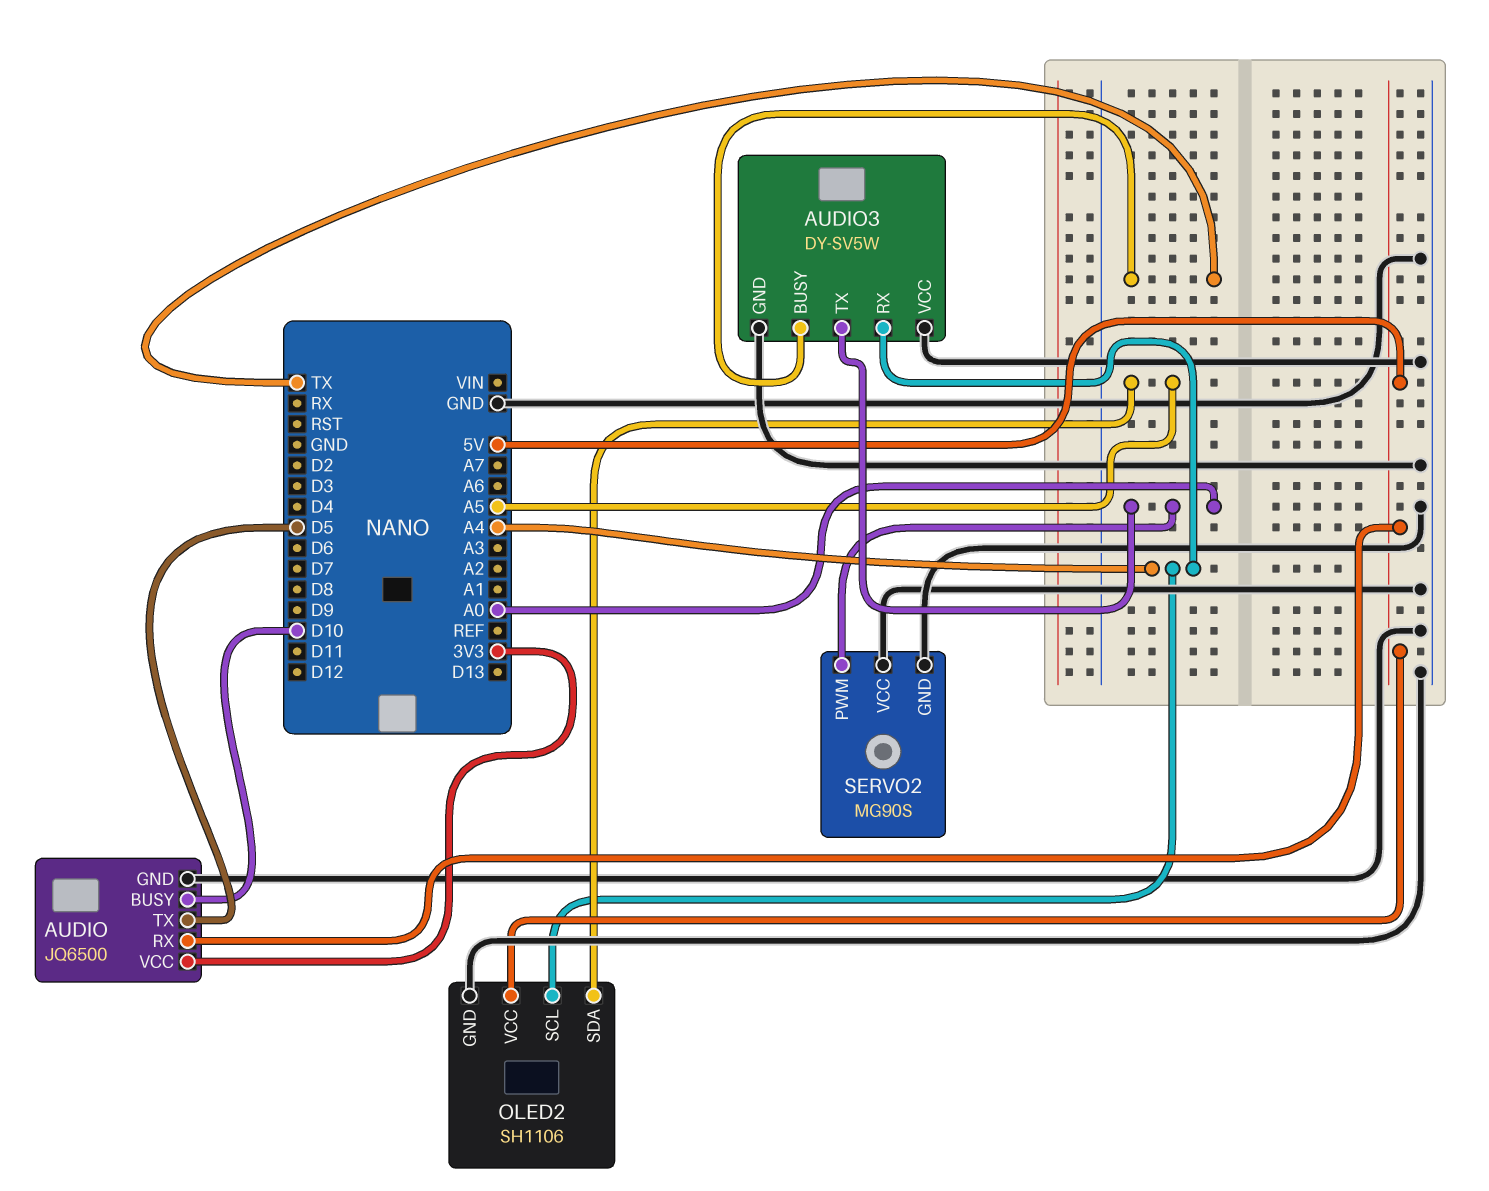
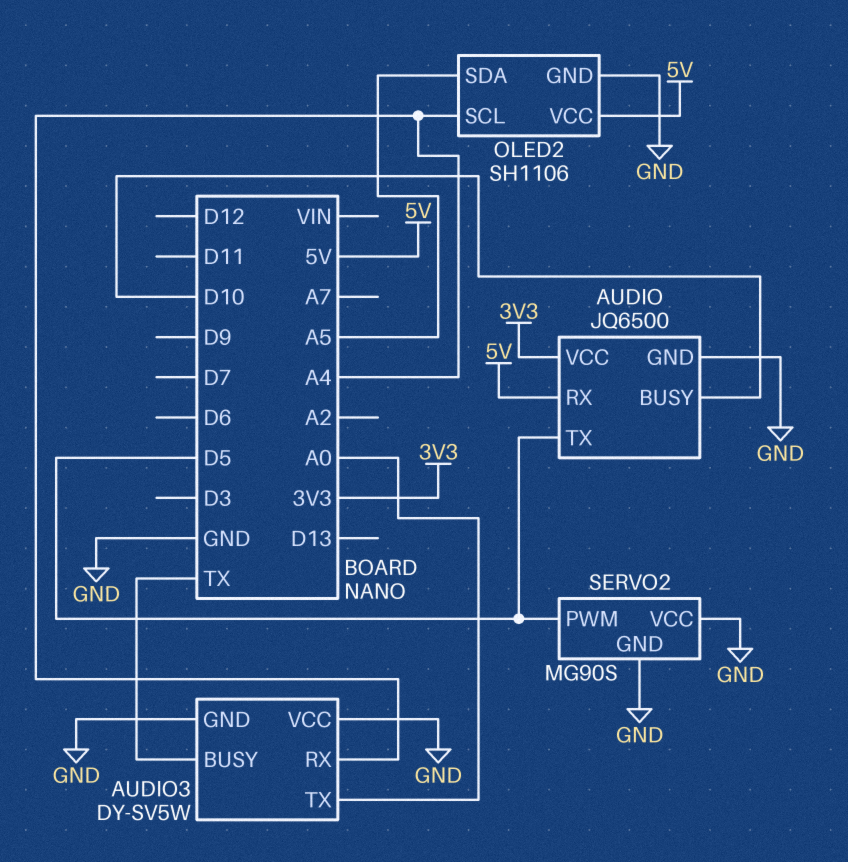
SERVO2 pin PWM: A0 -> D5

